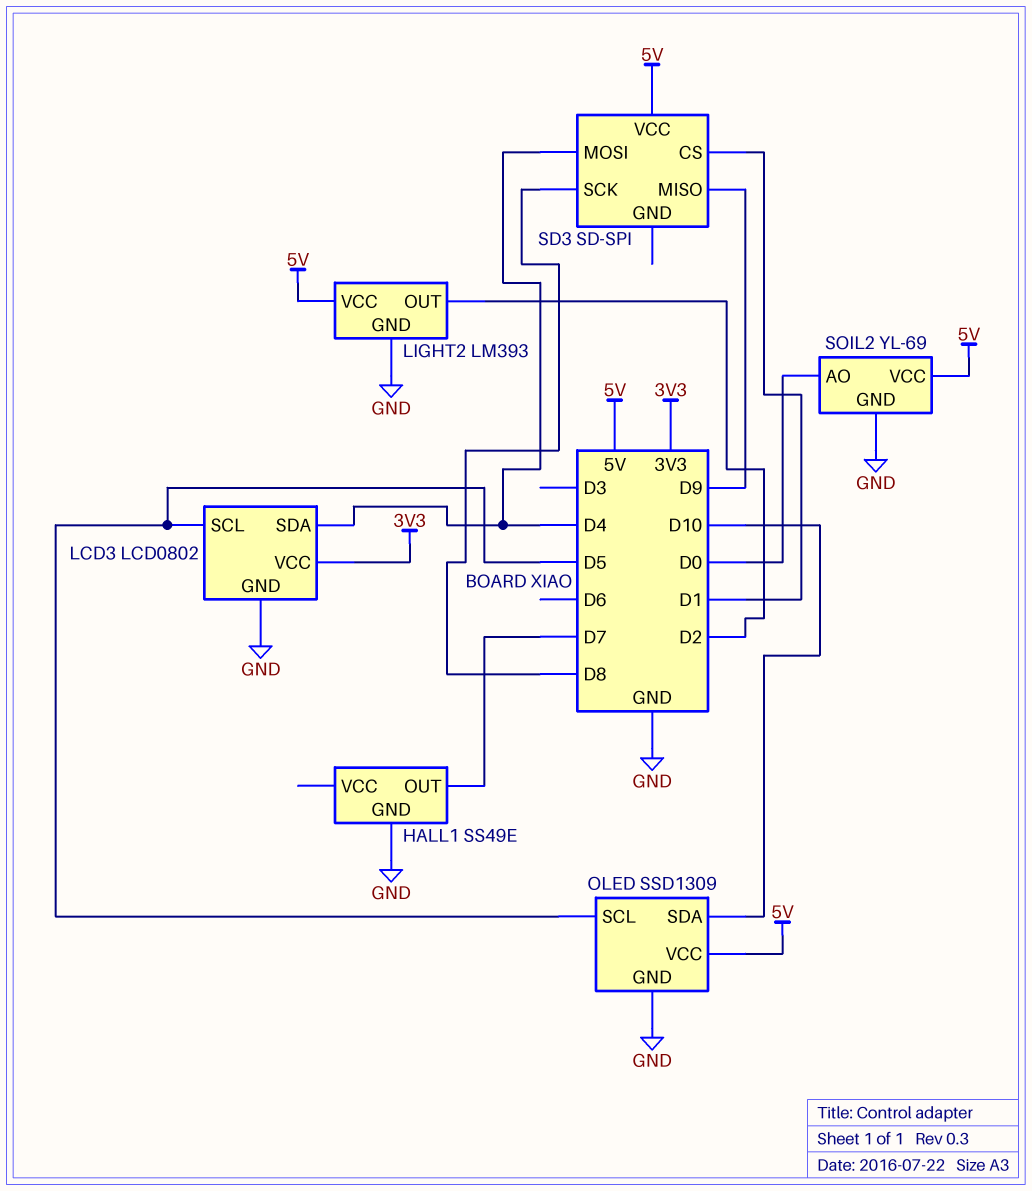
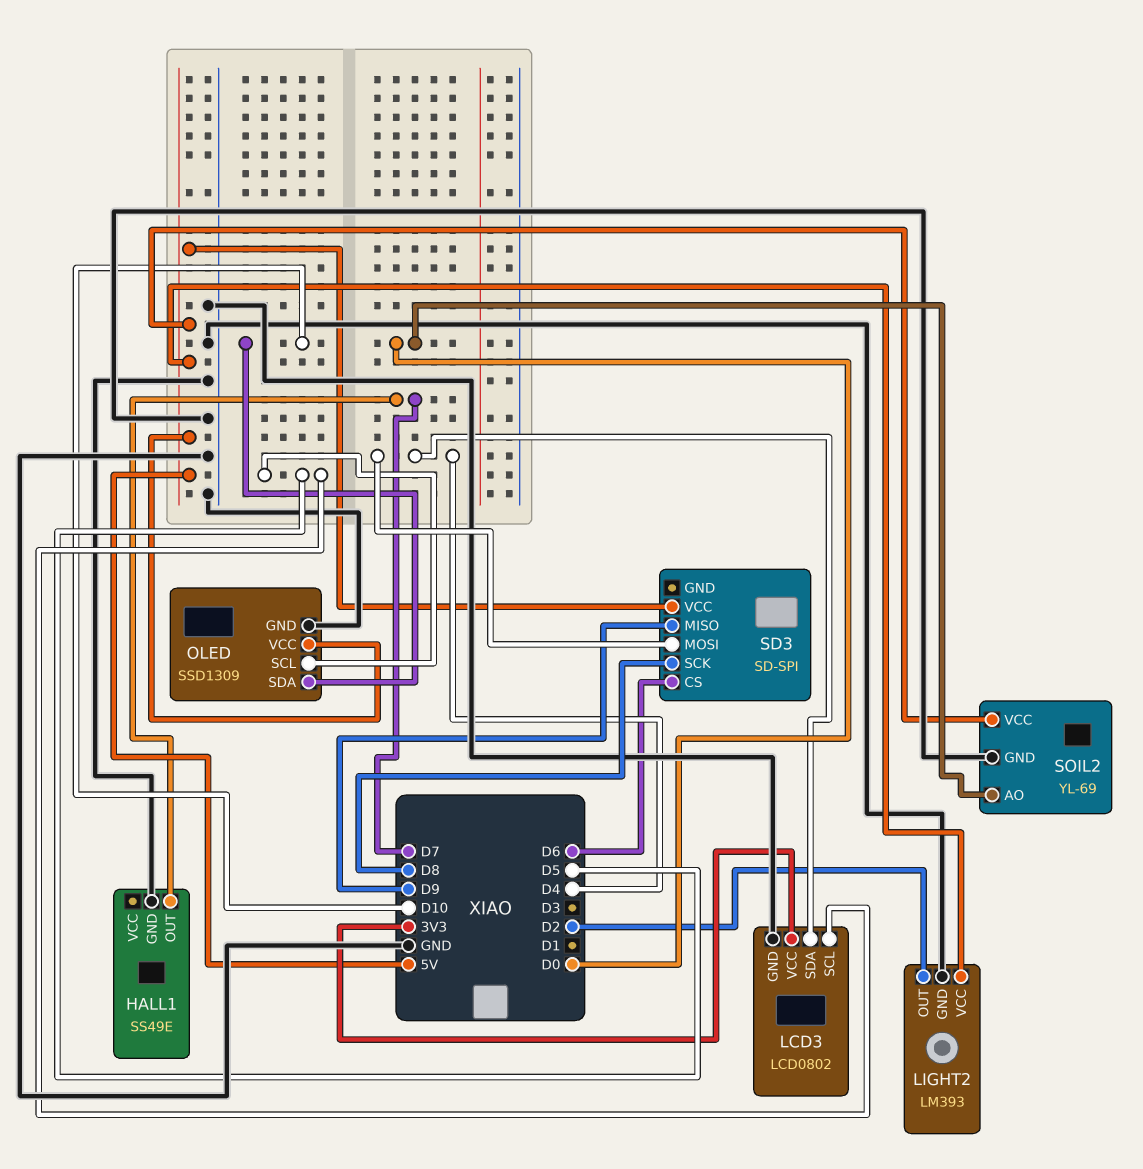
SD3 pin CS: D1 -> D6

